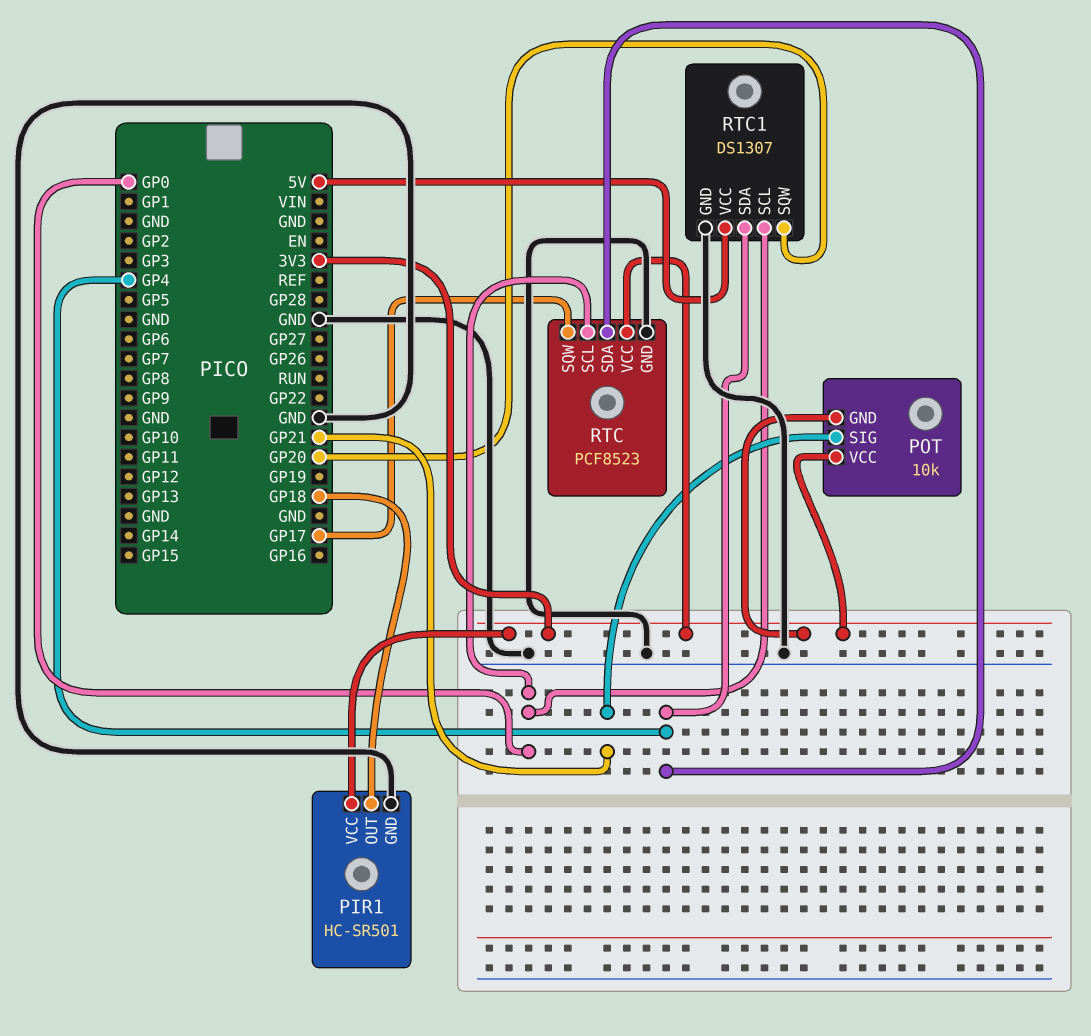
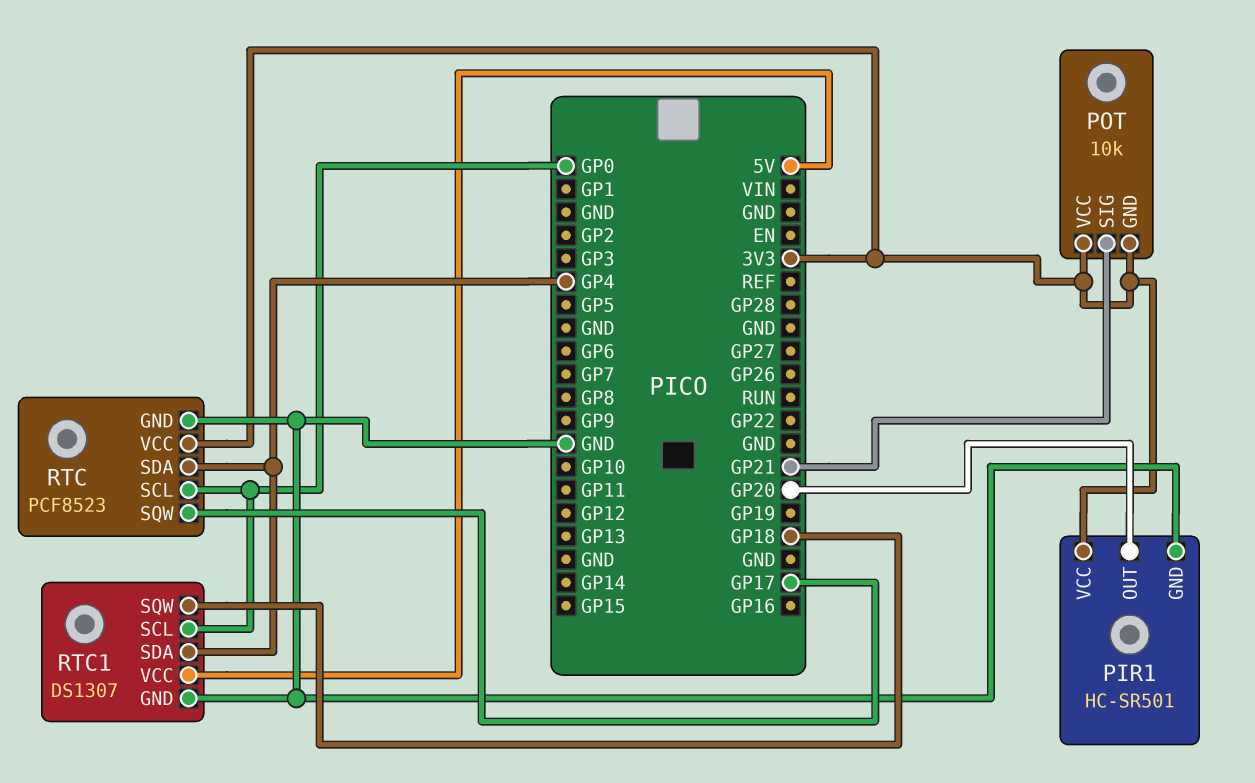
PIR1 pin OUT: GP18 -> GP20
RTC1 pin SQW: GP20 -> GP18

